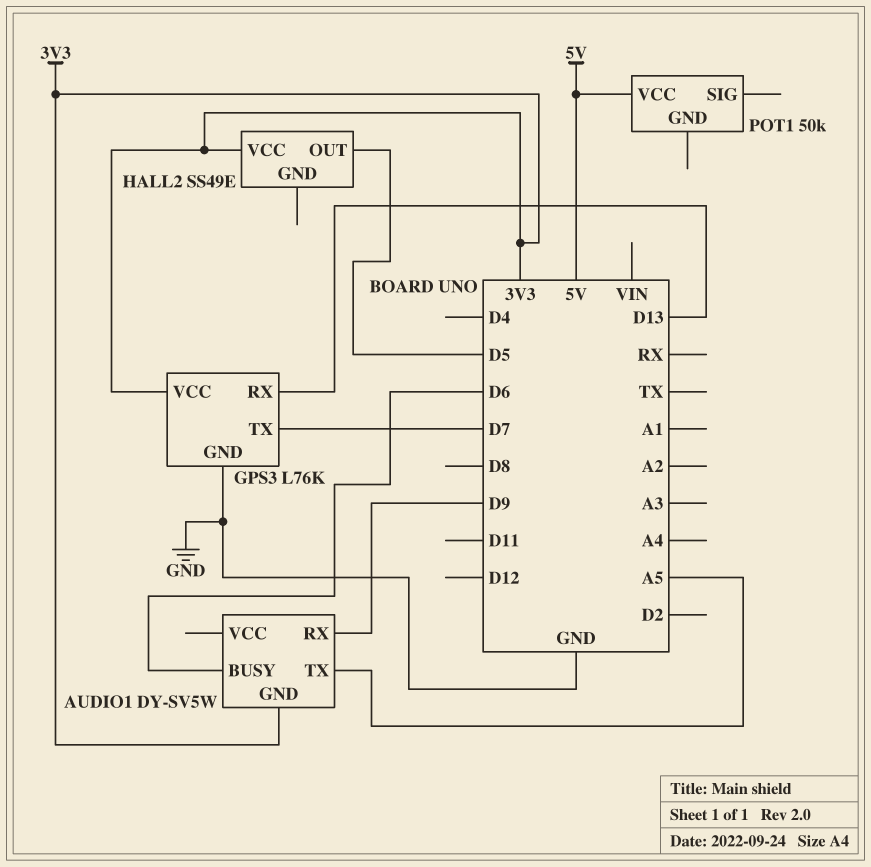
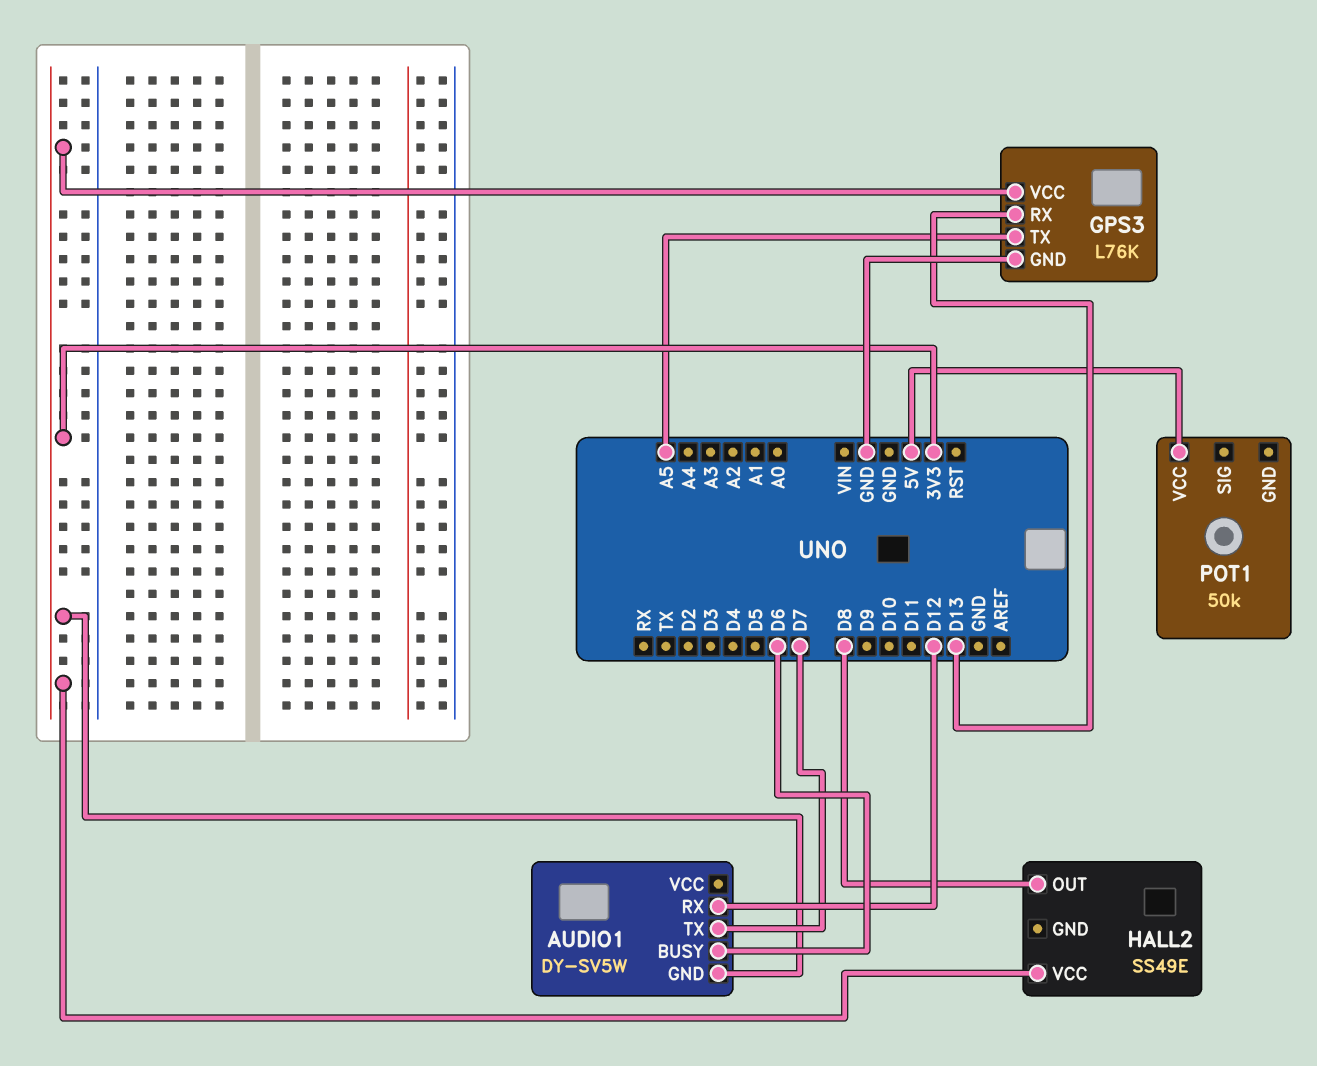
AUDIO1 pin RX: D9 -> D12
AUDIO1 pin TX: A5 -> D7
GPS3 pin TX: D7 -> A5
HALL2 pin OUT: D5 -> D8

